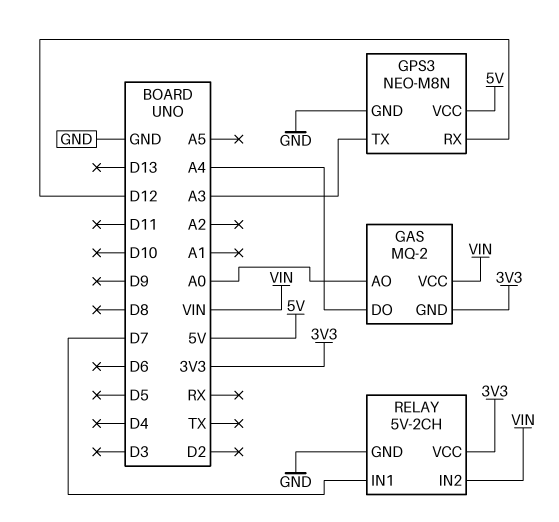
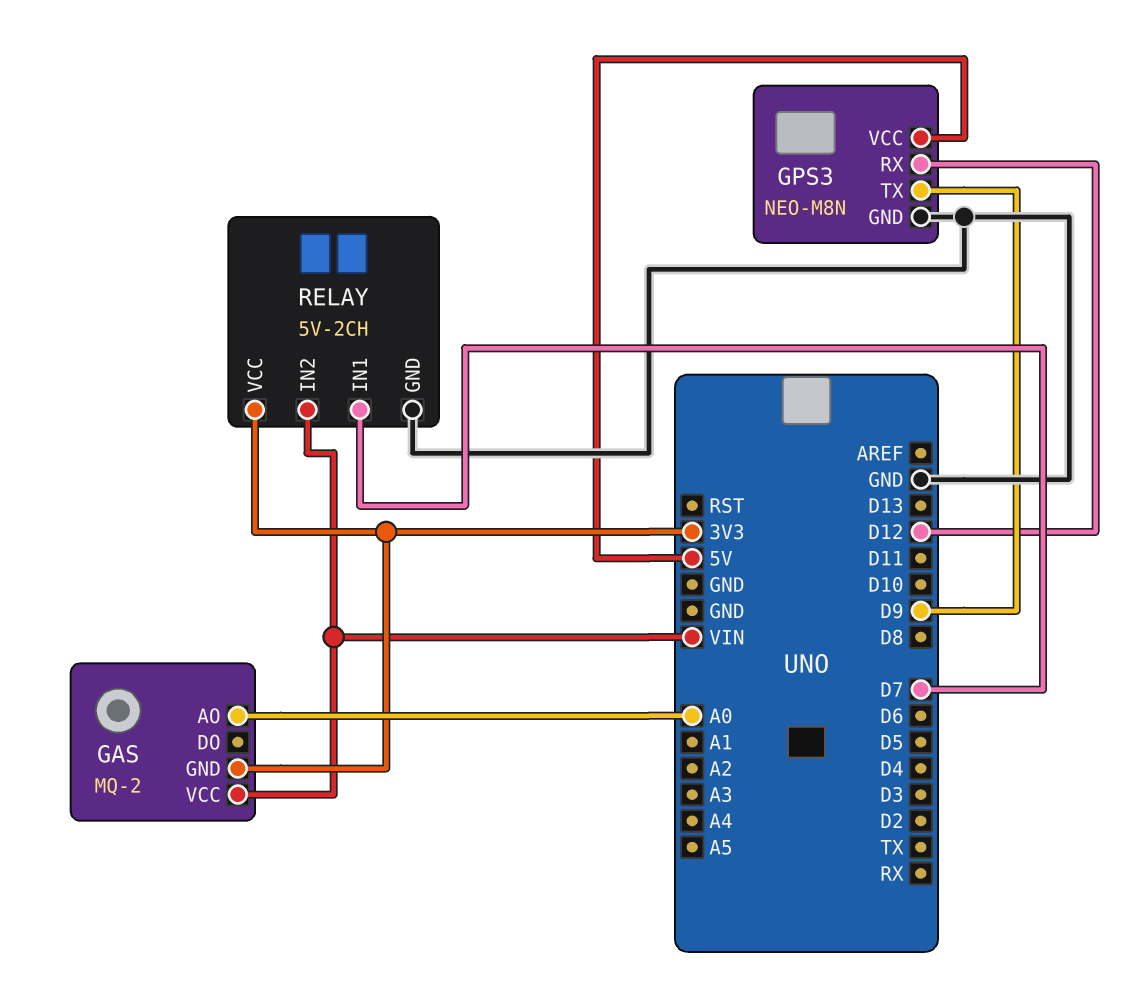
GAS pin DO: A4 -> none
GPS3 pin TX: A3 -> D9

